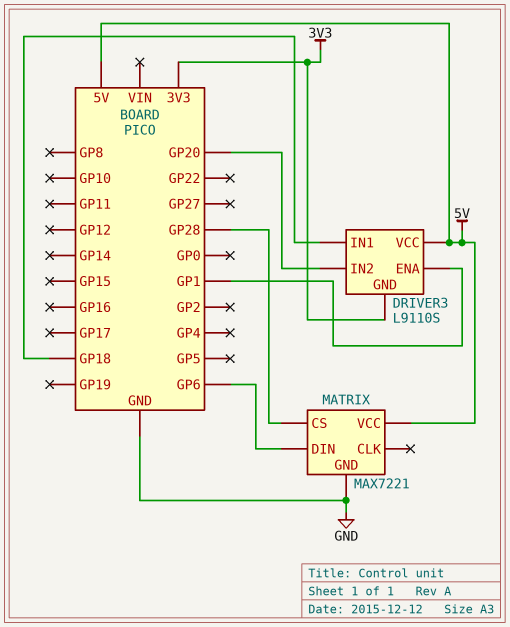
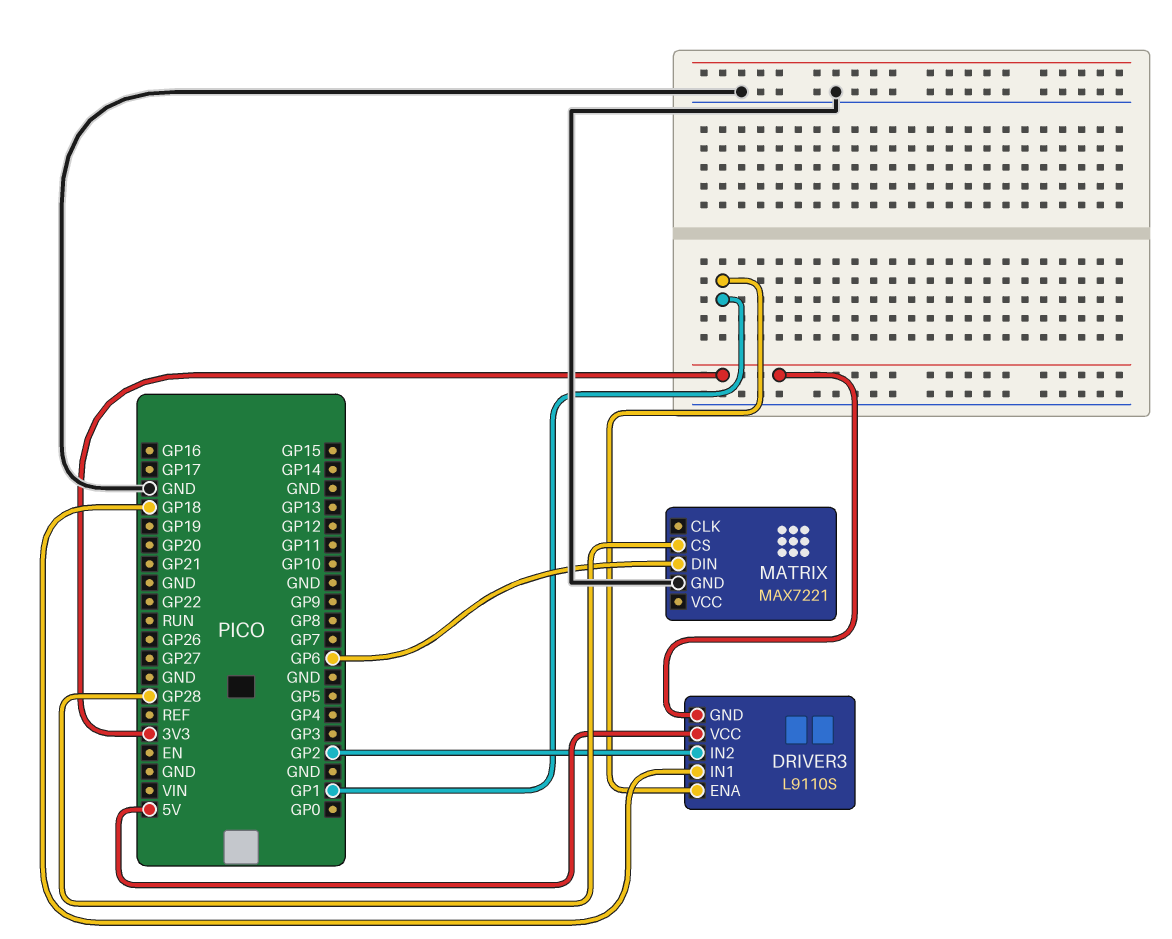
DRIVER3 pin IN2: GP20 -> GP2
MATRIX pin VCC: 5V -> none

